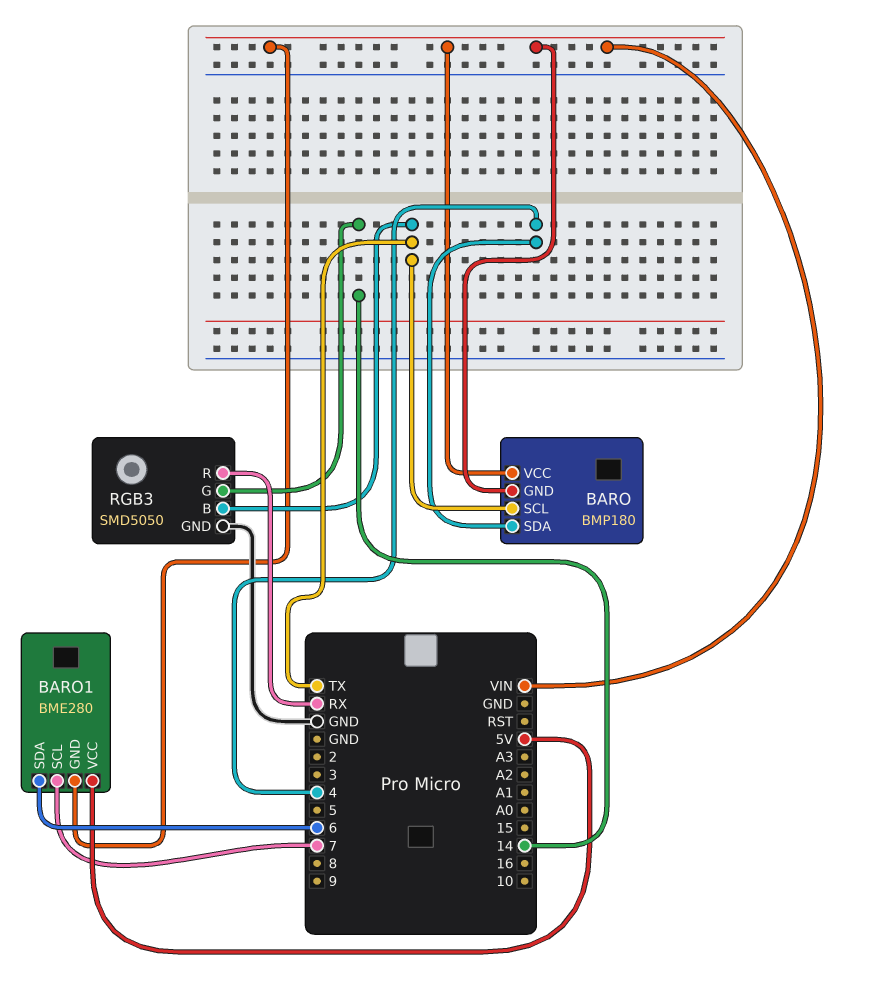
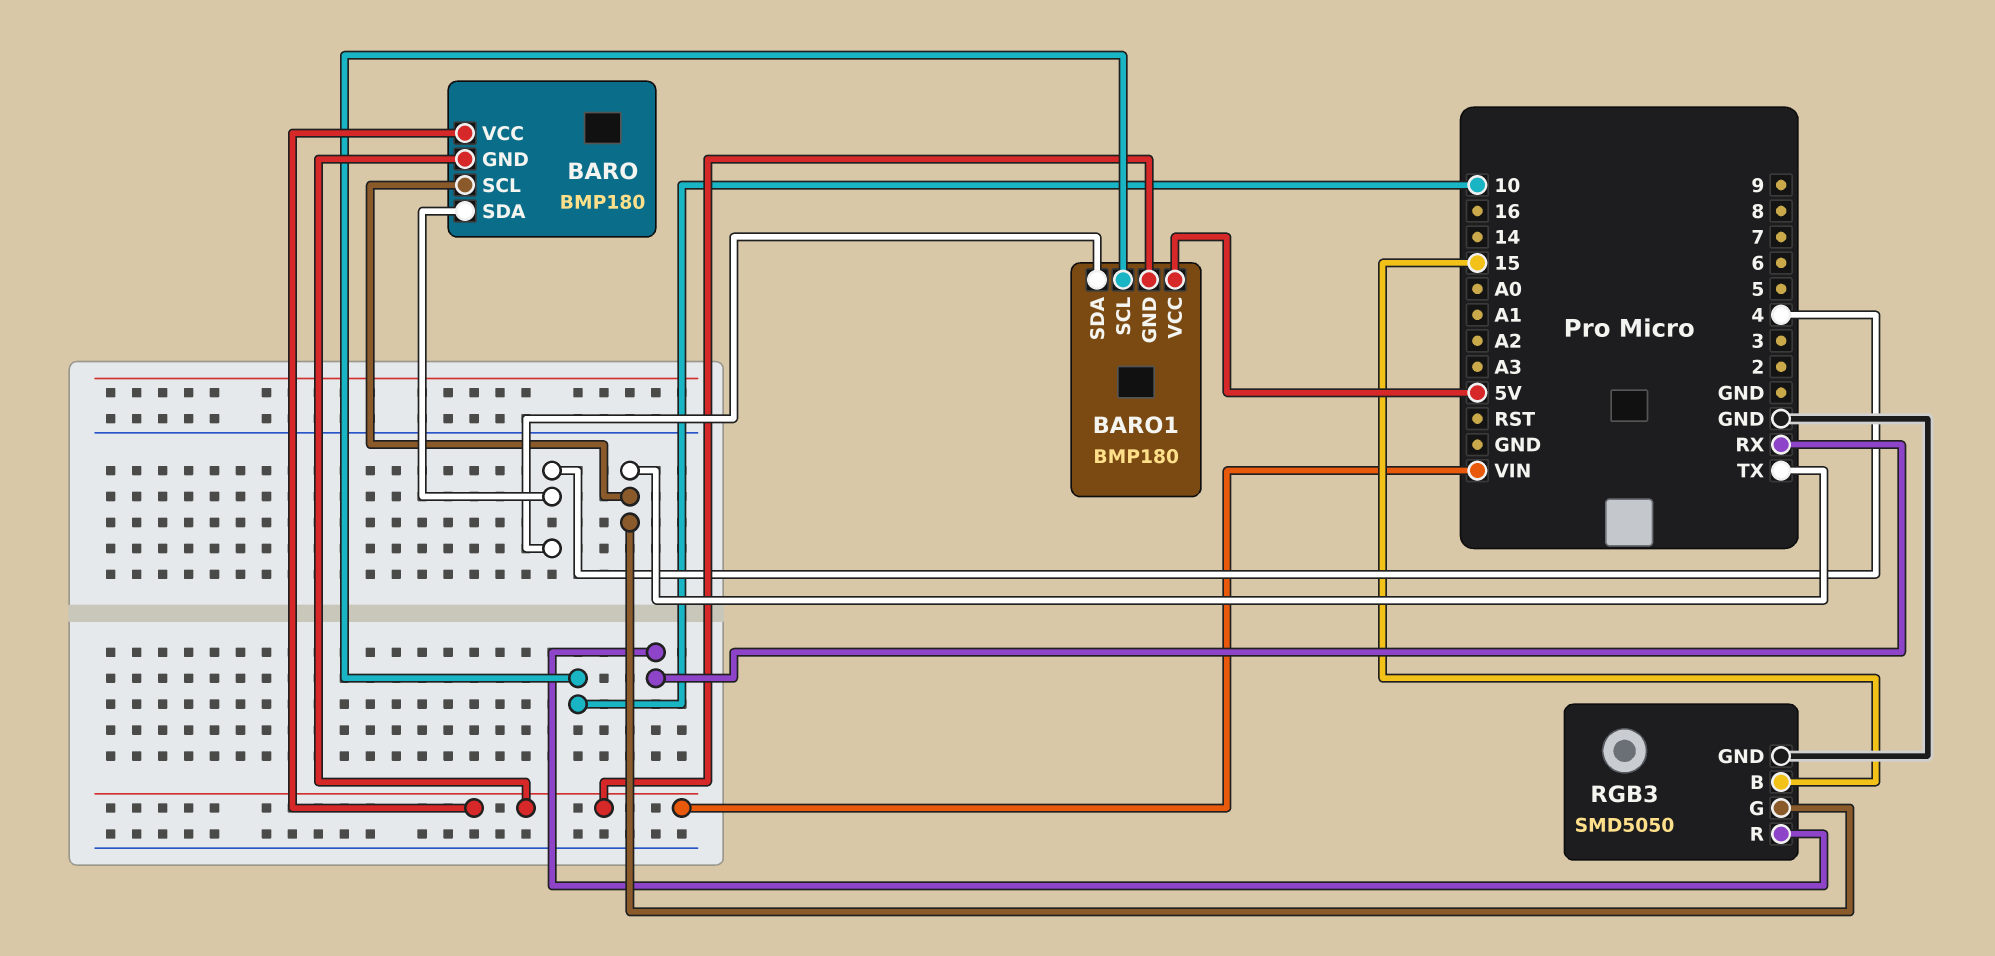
BARO1: BME280 -> BMP180
BARO1 pin SCL: 7 -> 10
BARO1 pin SDA: 6 -> 4
RGB3 pin B: TX -> 15
RGB3 pin G: 14 -> TX

